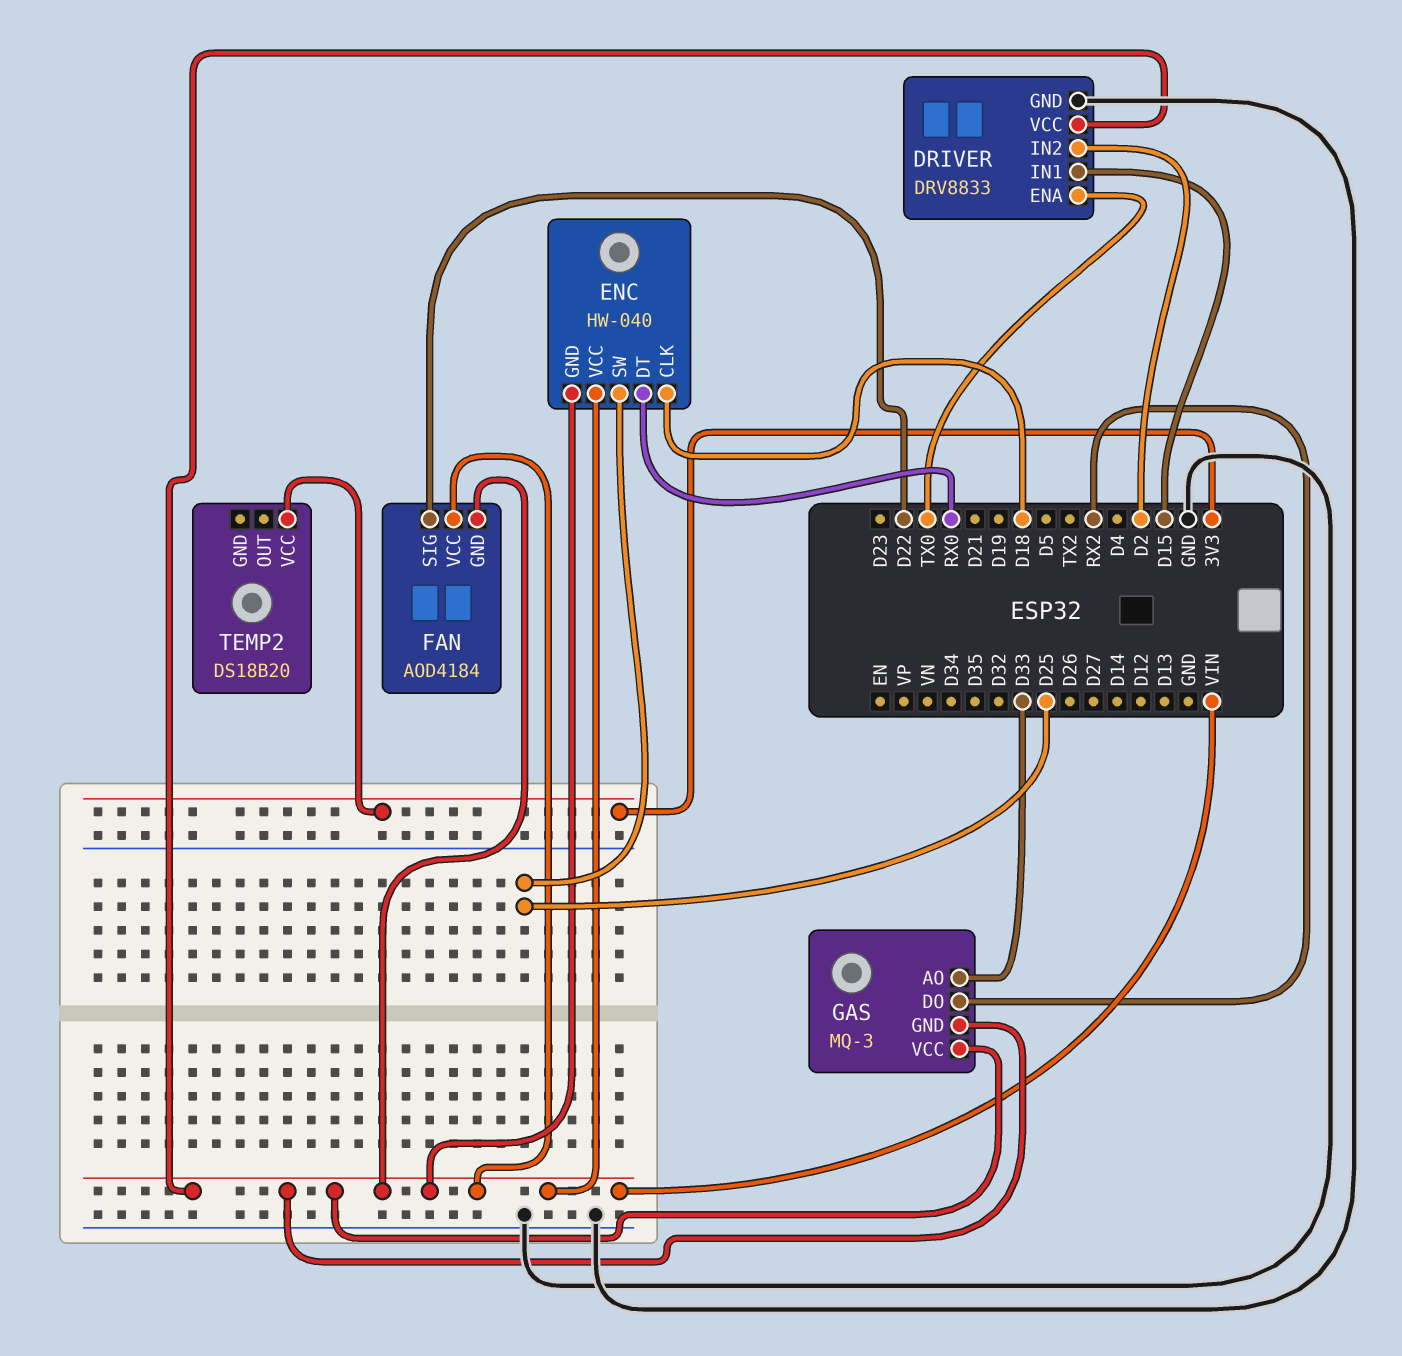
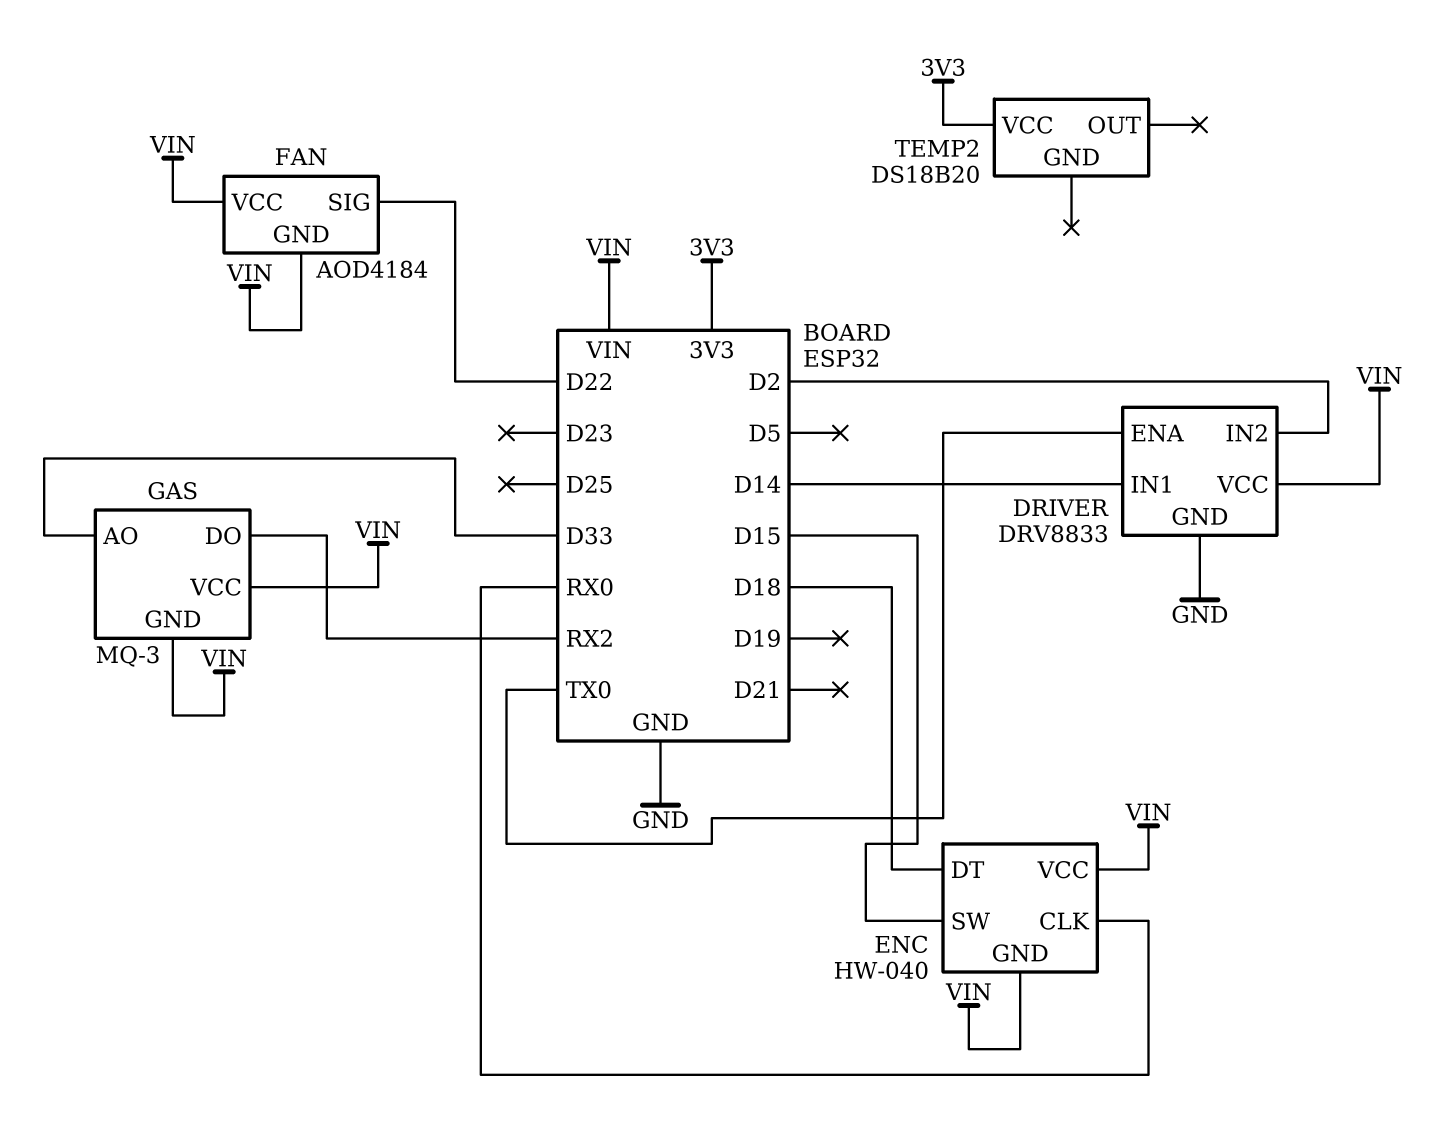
DRIVER pin IN1: D15 -> D14
ENC pin CLK: D18 -> RX0
ENC pin DT: RX0 -> D18
ENC pin SW: D25 -> D15

